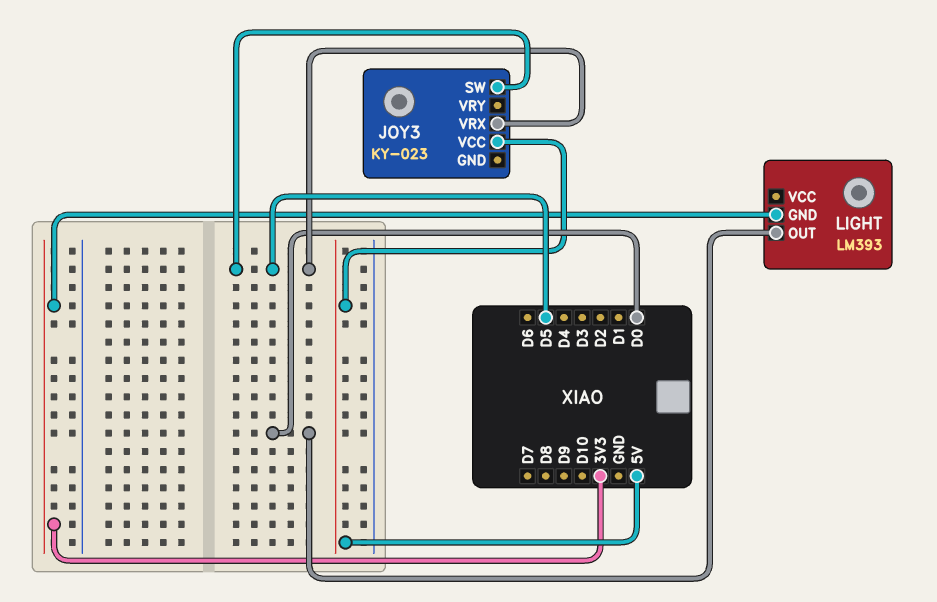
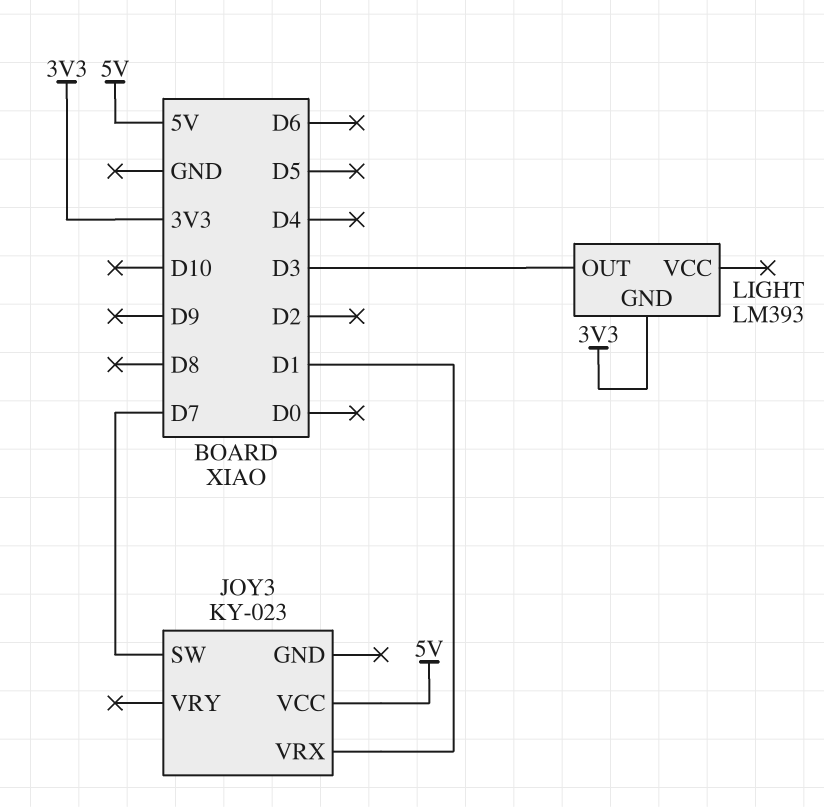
JOY3 pin SW: D5 -> D7
JOY3 pin VRX: D5 -> D1
LIGHT pin OUT: D0 -> D3

